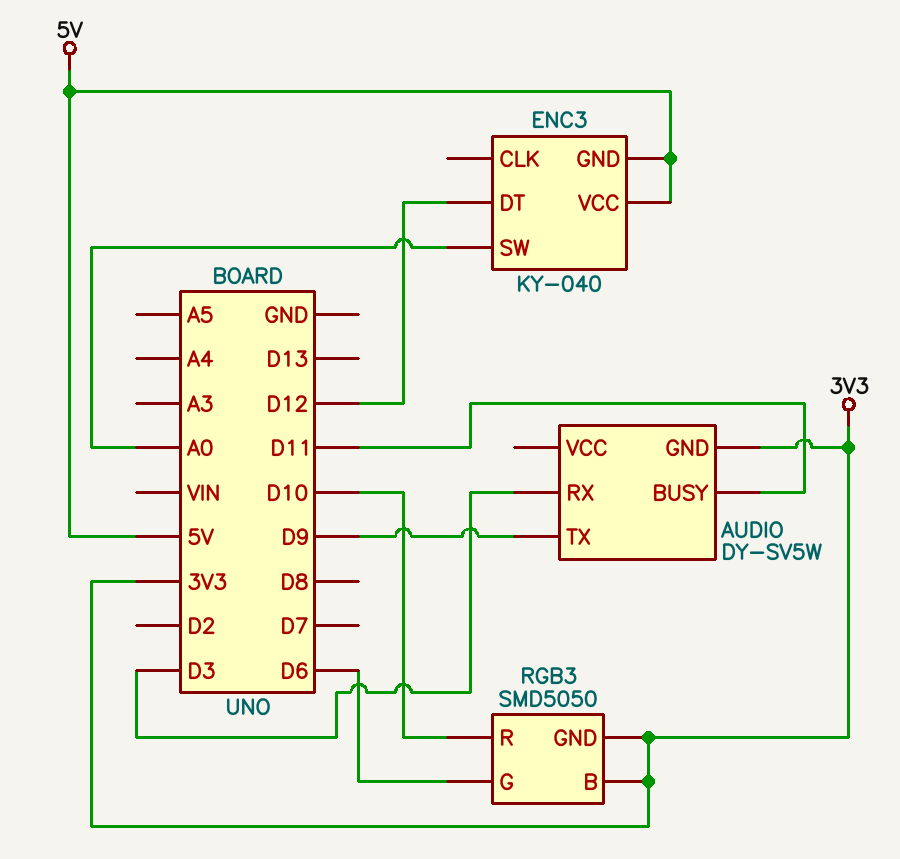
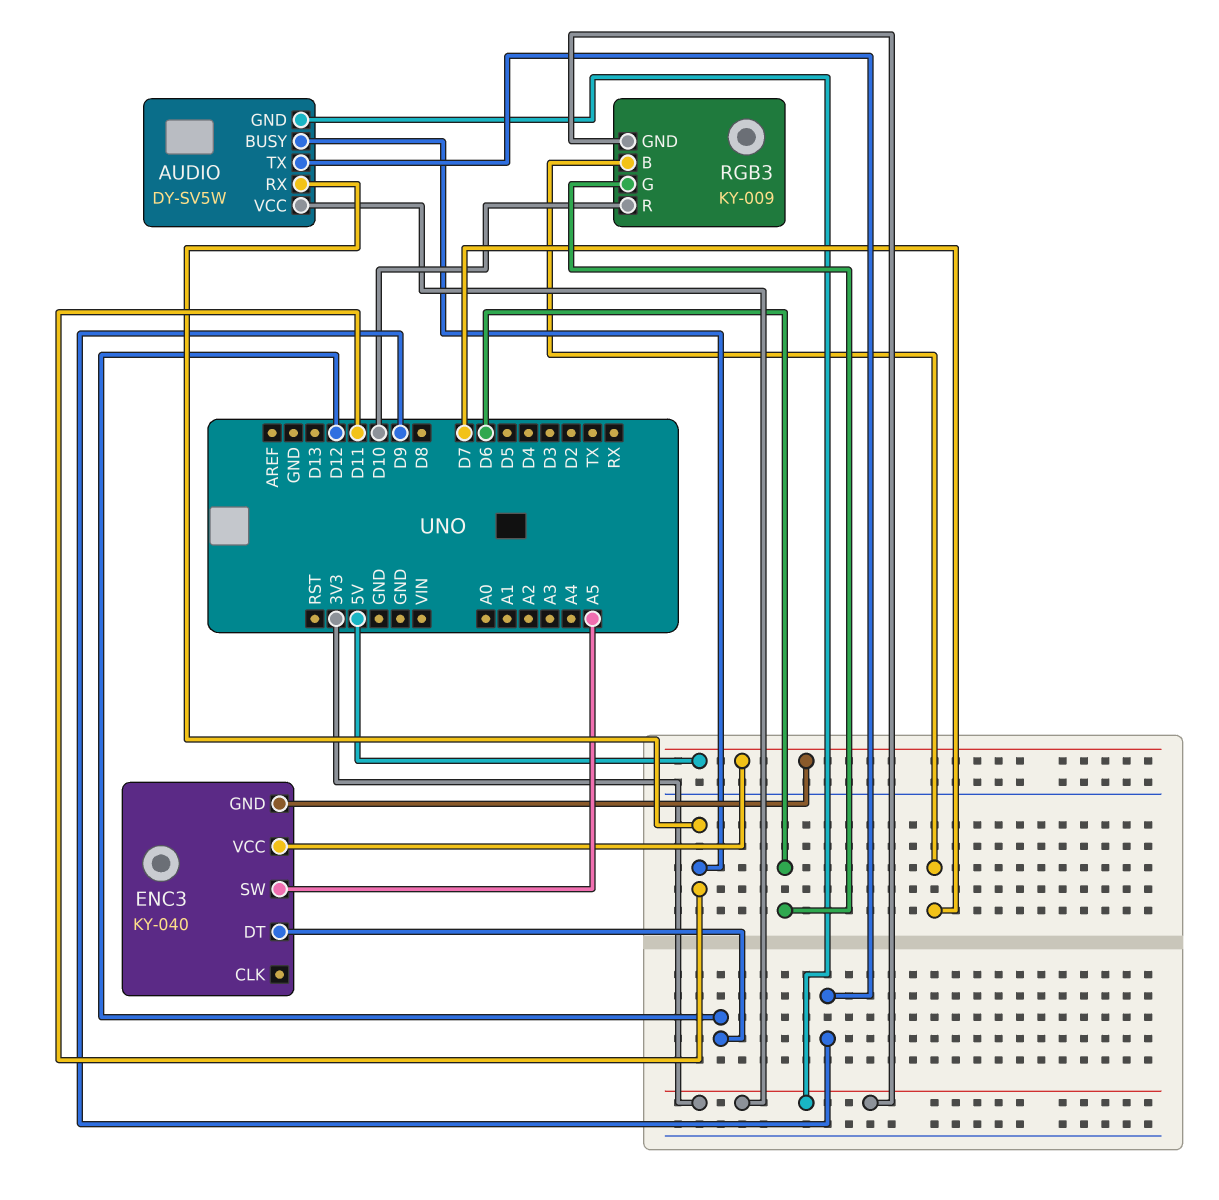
AUDIO pin RX: D3 -> D11
AUDIO pin VCC: none -> 3V3
ENC3 pin SW: A0 -> A5
RGB3: SMD5050 -> KY-009
RGB3 pin B: 3V3 -> D7

